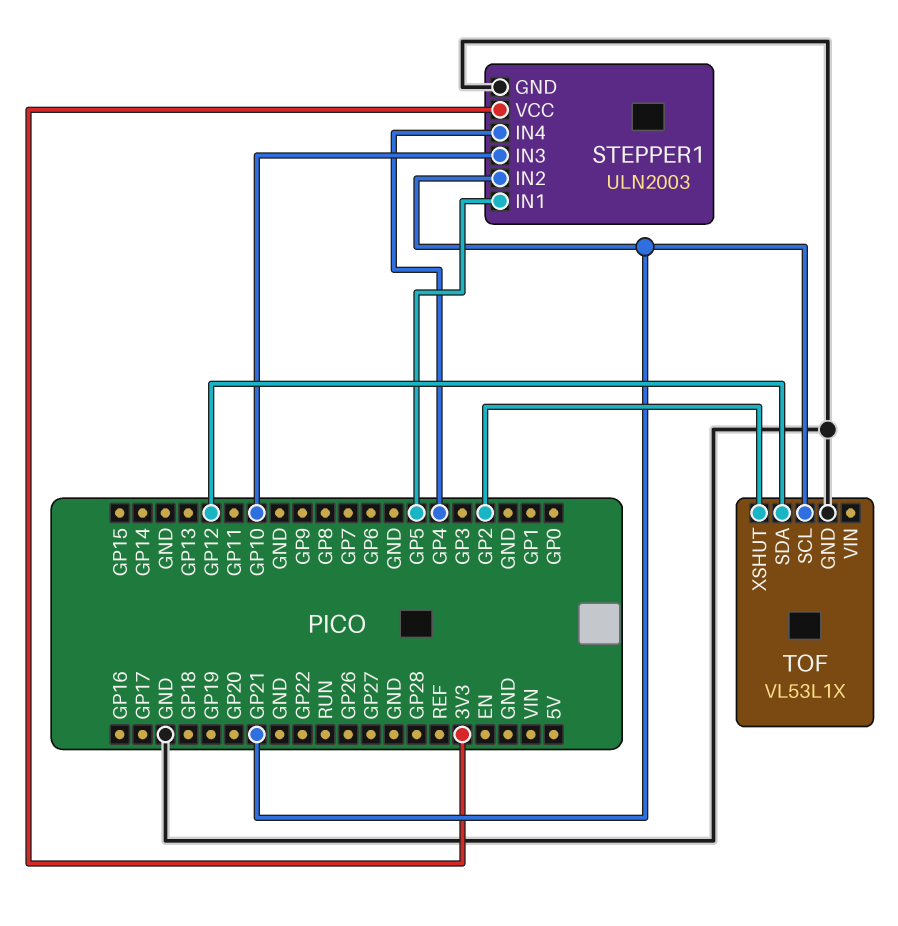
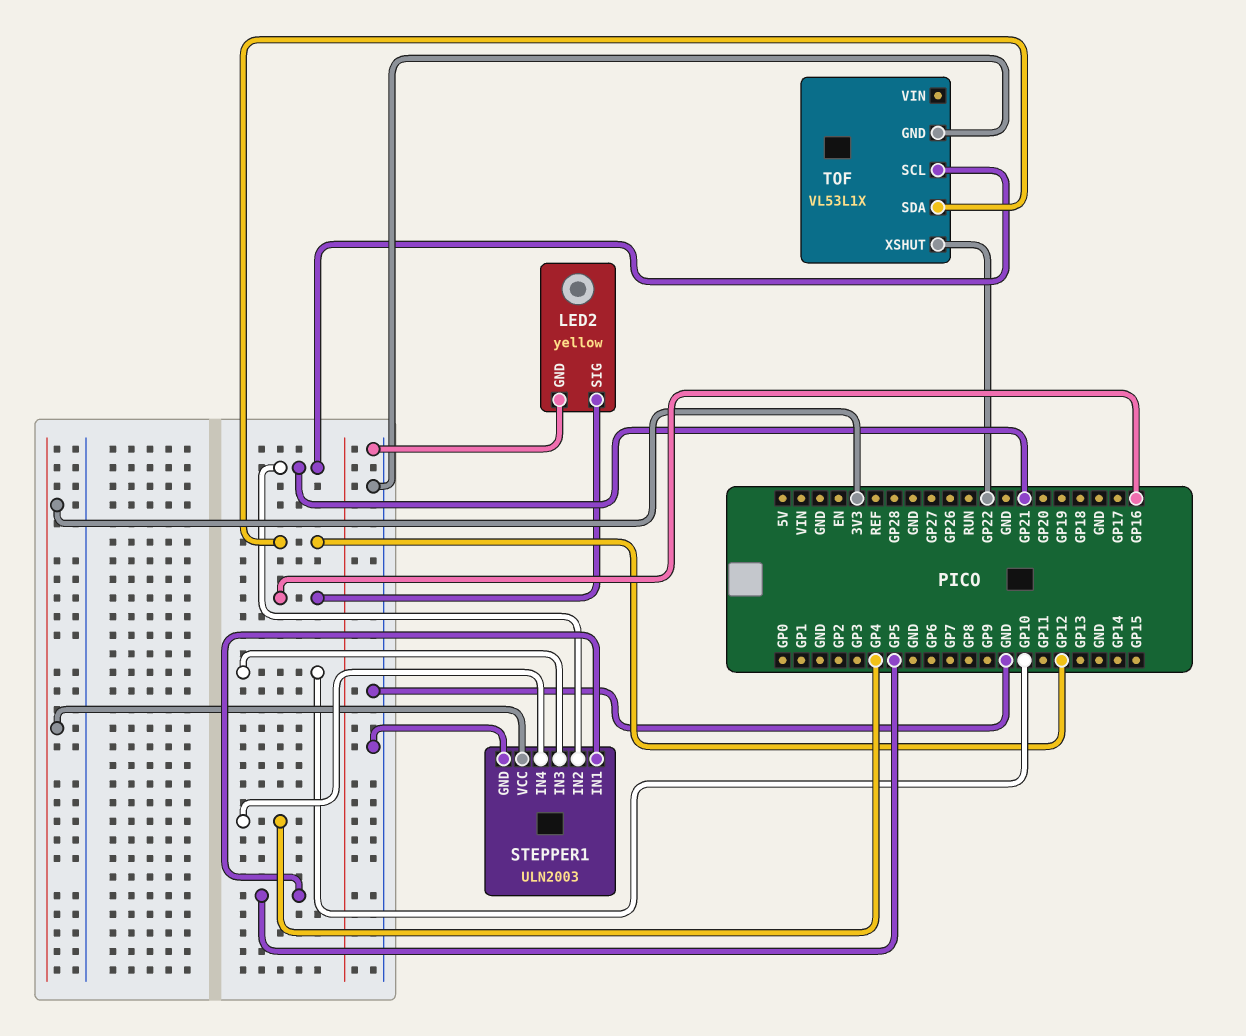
LED2: none -> yellow
LED2 pin GND: none -> GND
LED2 pin SIG: none -> GP16
TOF pin XSHUT: GP2 -> GP22

